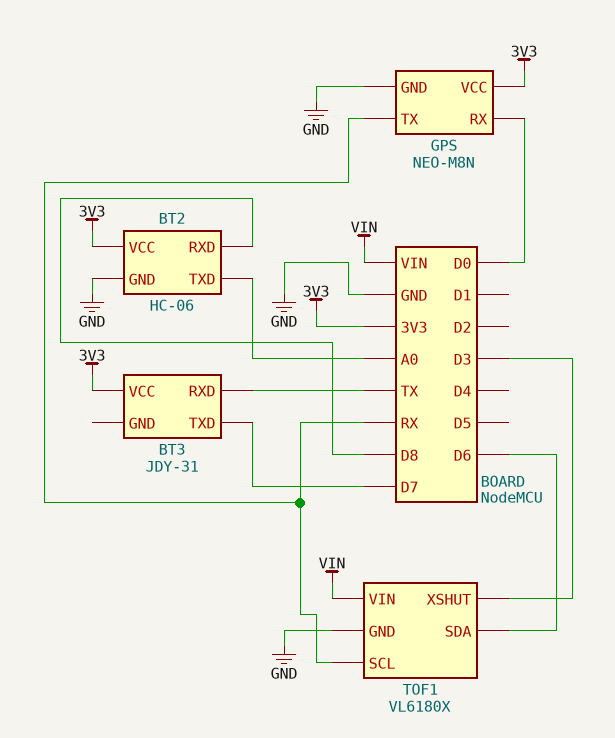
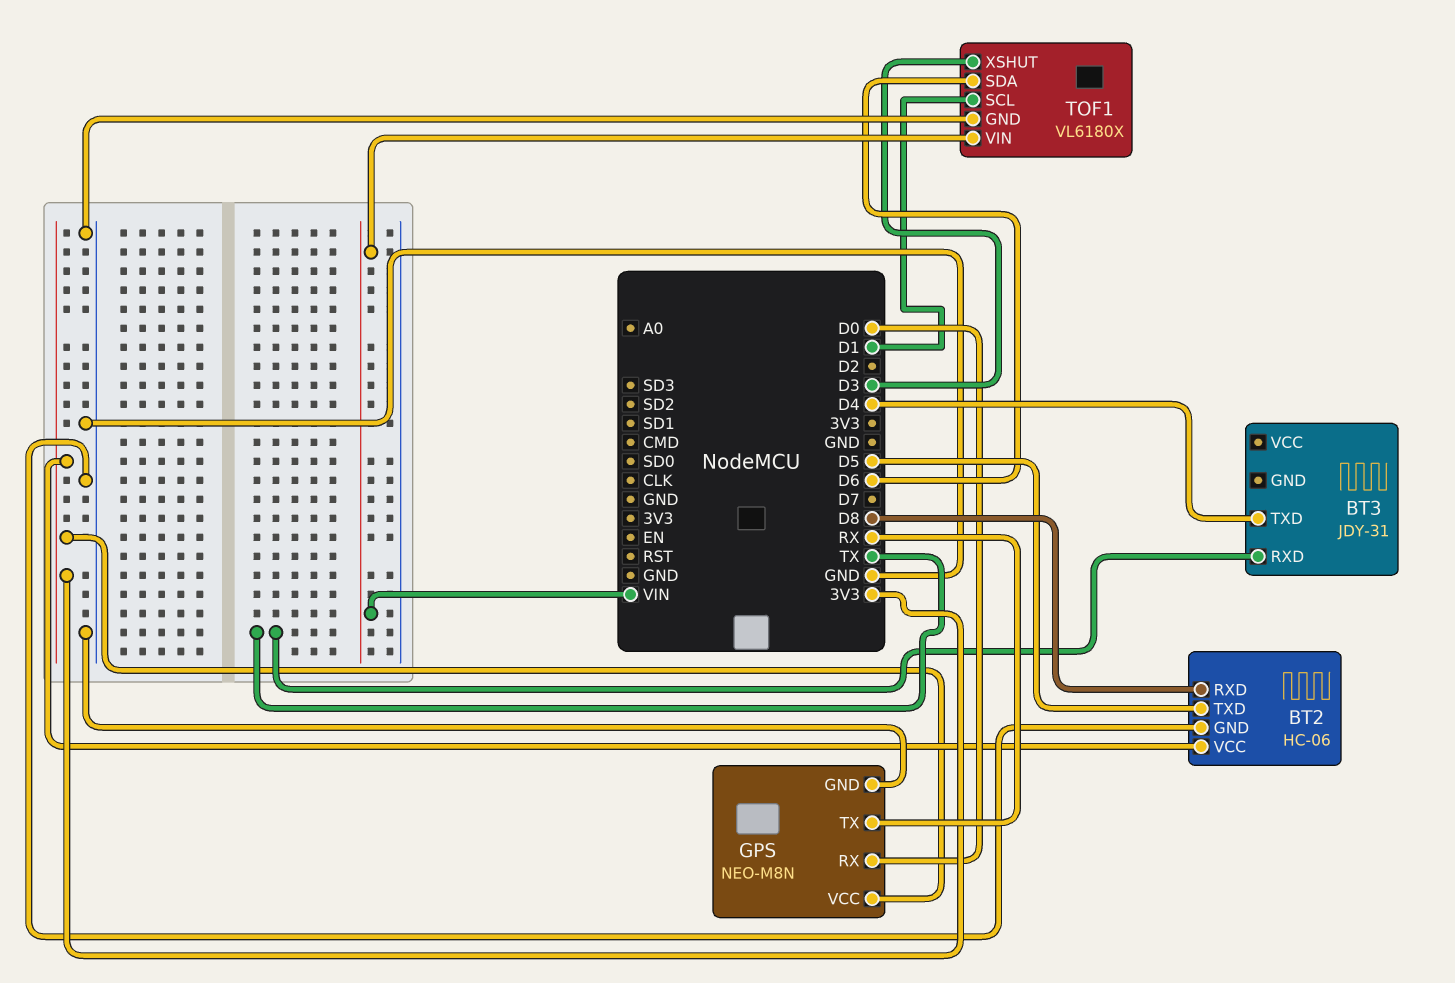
BT2 pin TXD: A0 -> D5
BT3 pin TXD: D7 -> D4
BT3 pin VCC: 3V3 -> none
TOF1 pin SCL: RX -> D1

